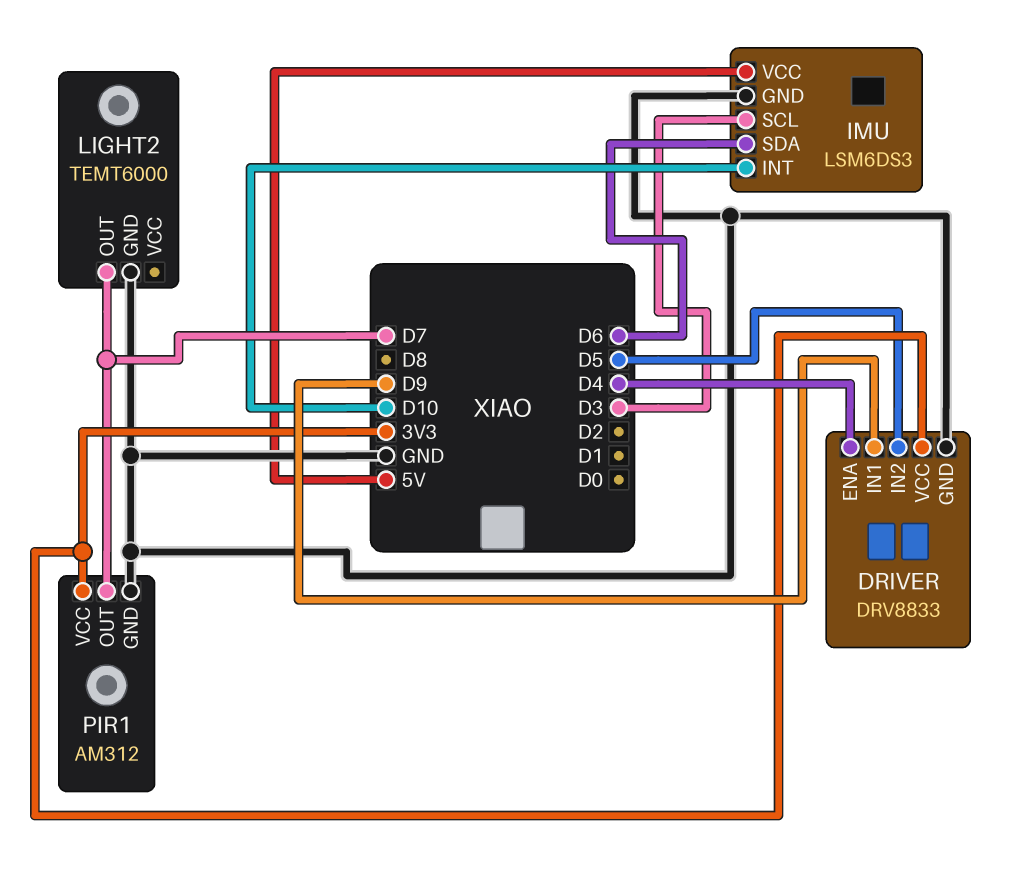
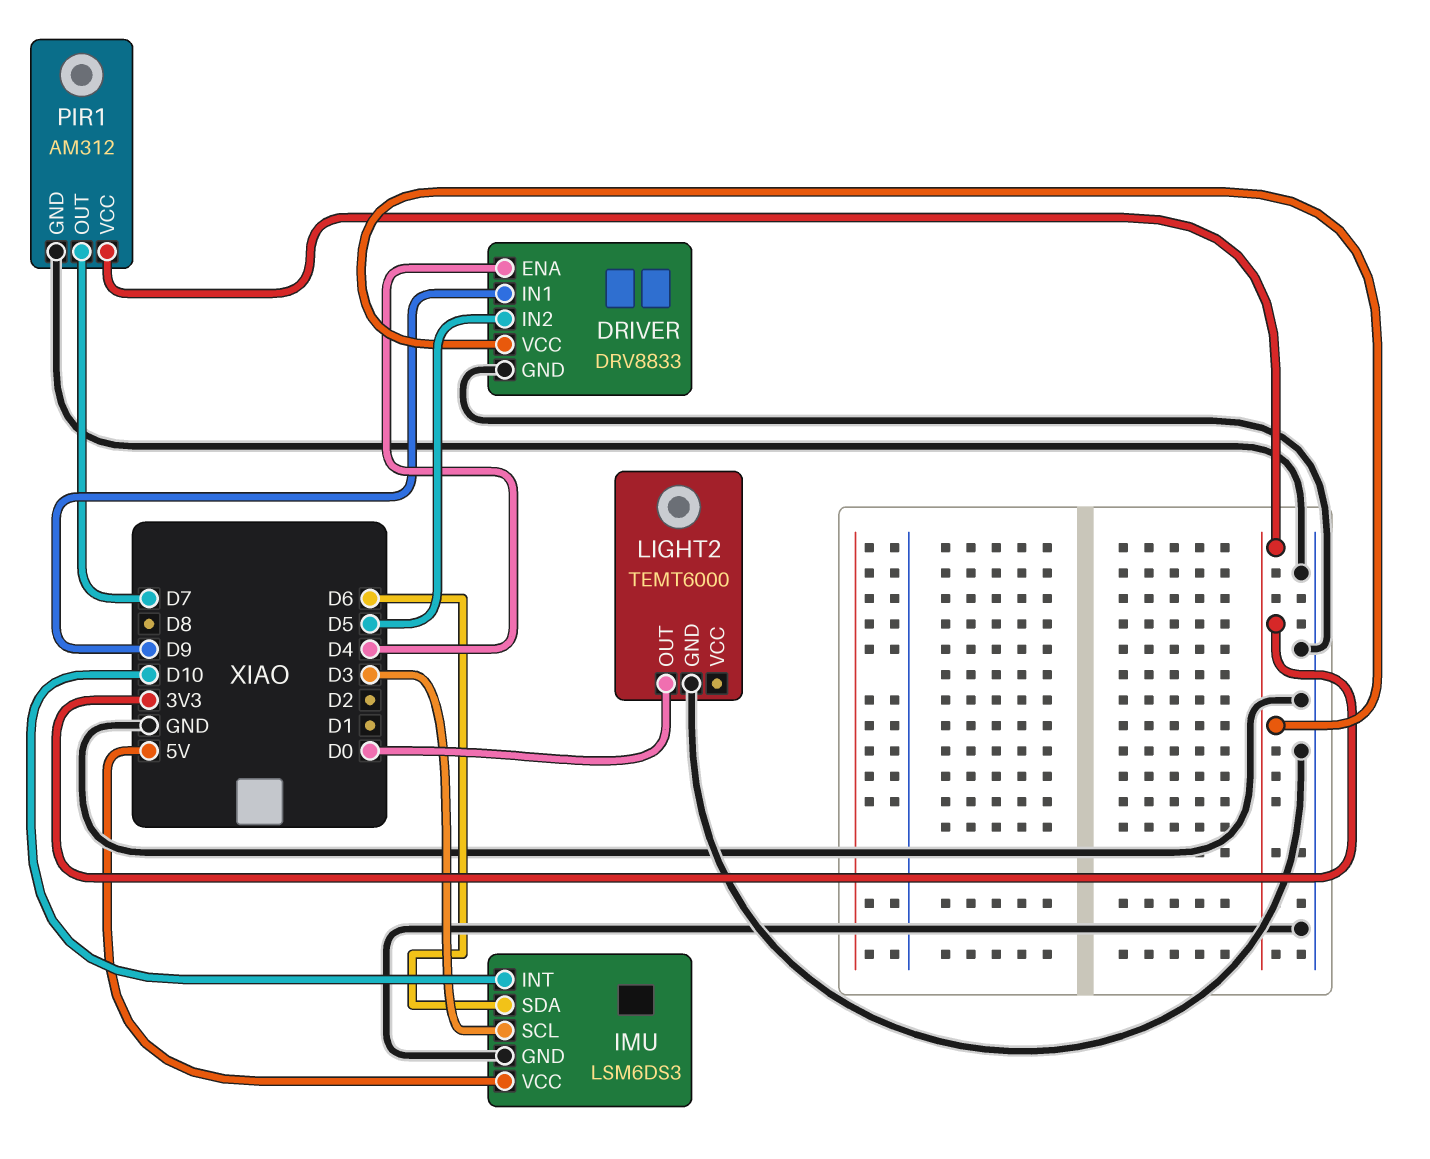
LIGHT2 pin OUT: D7 -> D0

